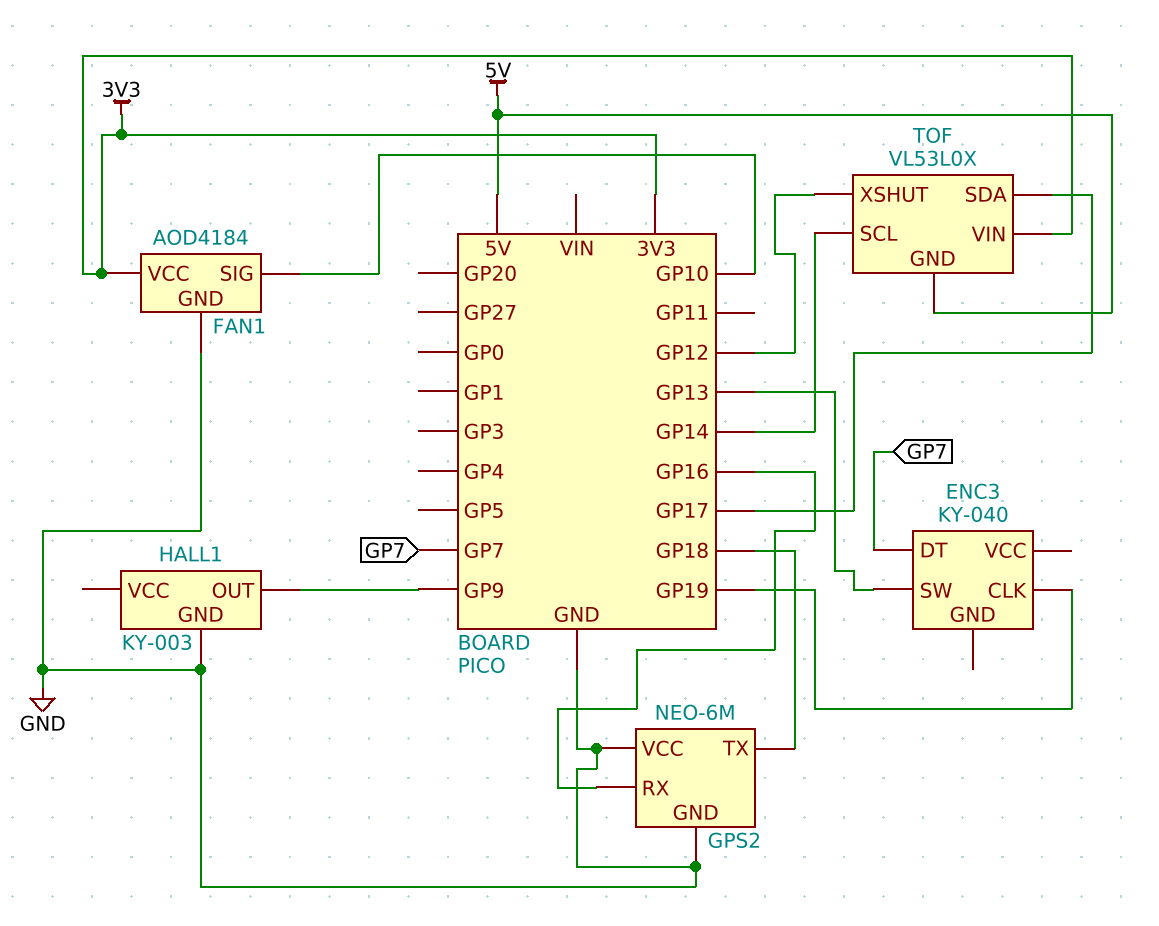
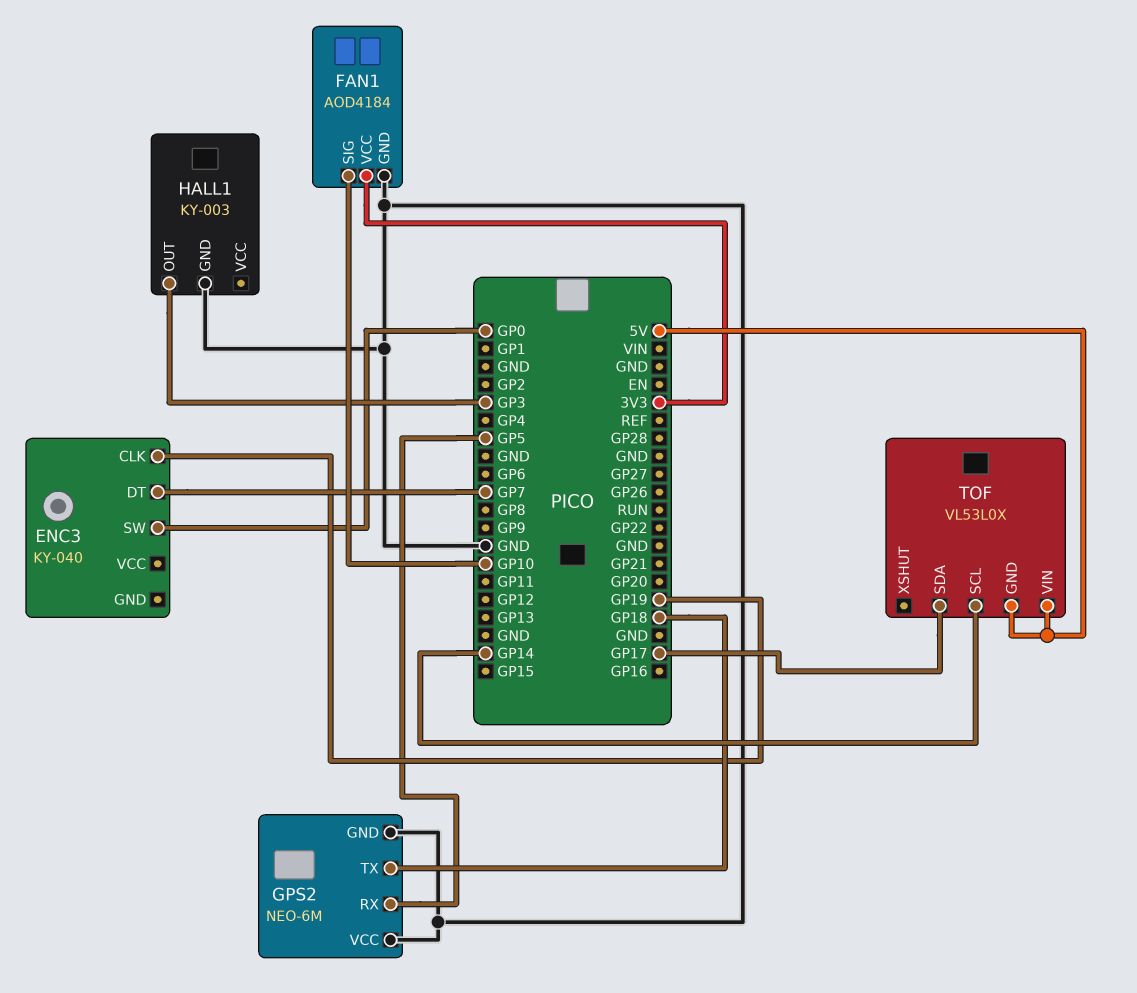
ENC3 pin SW: GP13 -> GP0
GPS2 pin RX: GP16 -> GP5
HALL1 pin OUT: GP9 -> GP3
TOF pin VIN: 3V3 -> 5V
TOF pin XSHUT: GP12 -> none

